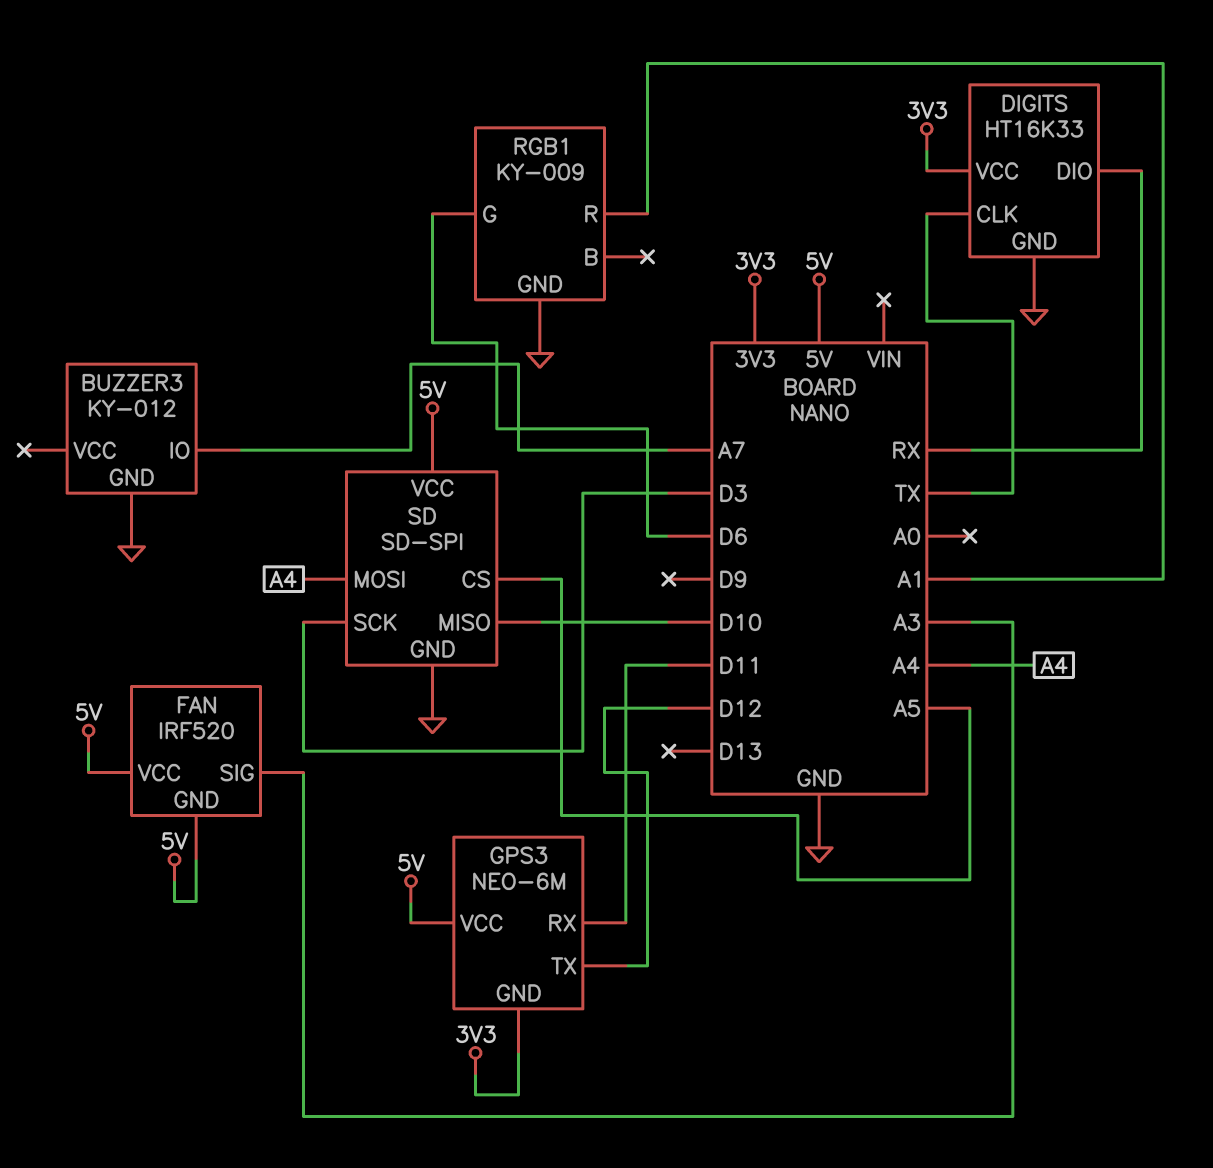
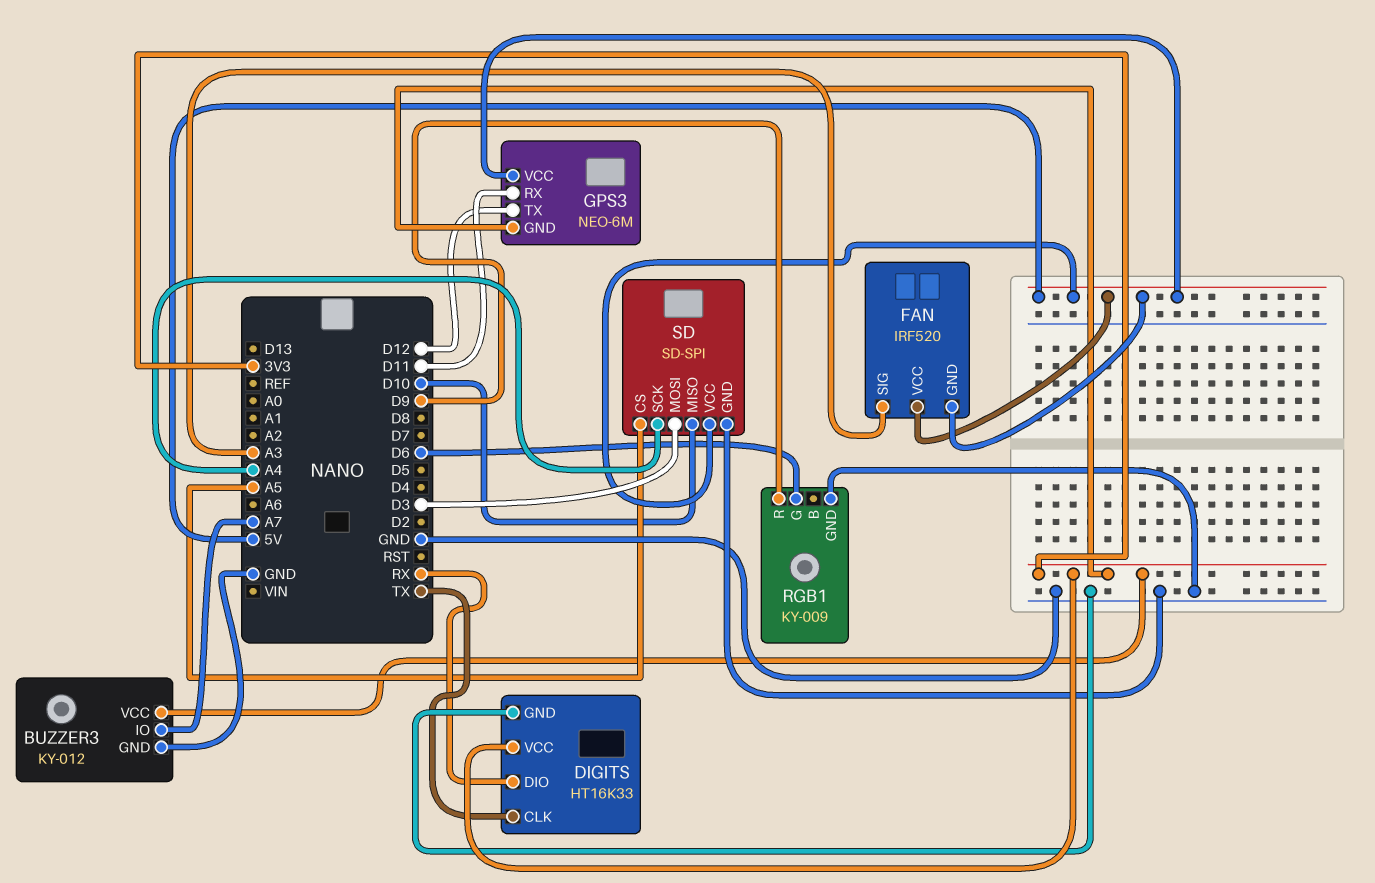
BUZZER3 pin VCC: none -> 3V3
RGB1 pin R: A1 -> D9
SD pin MOSI: A4 -> D3
SD pin SCK: D3 -> A4

